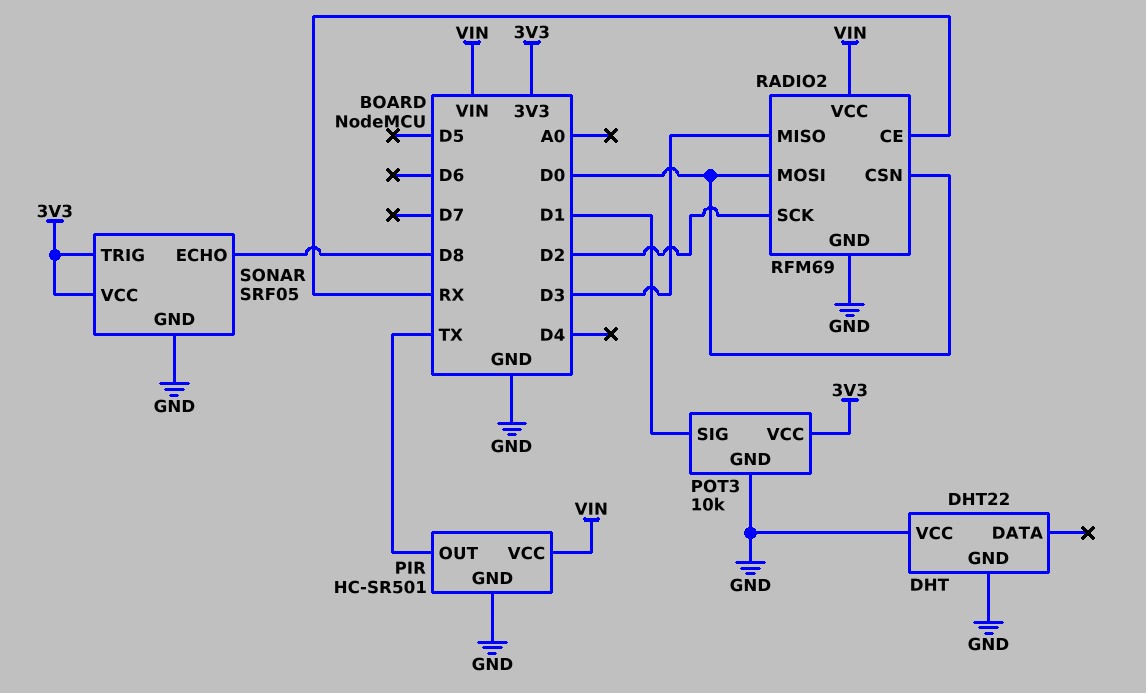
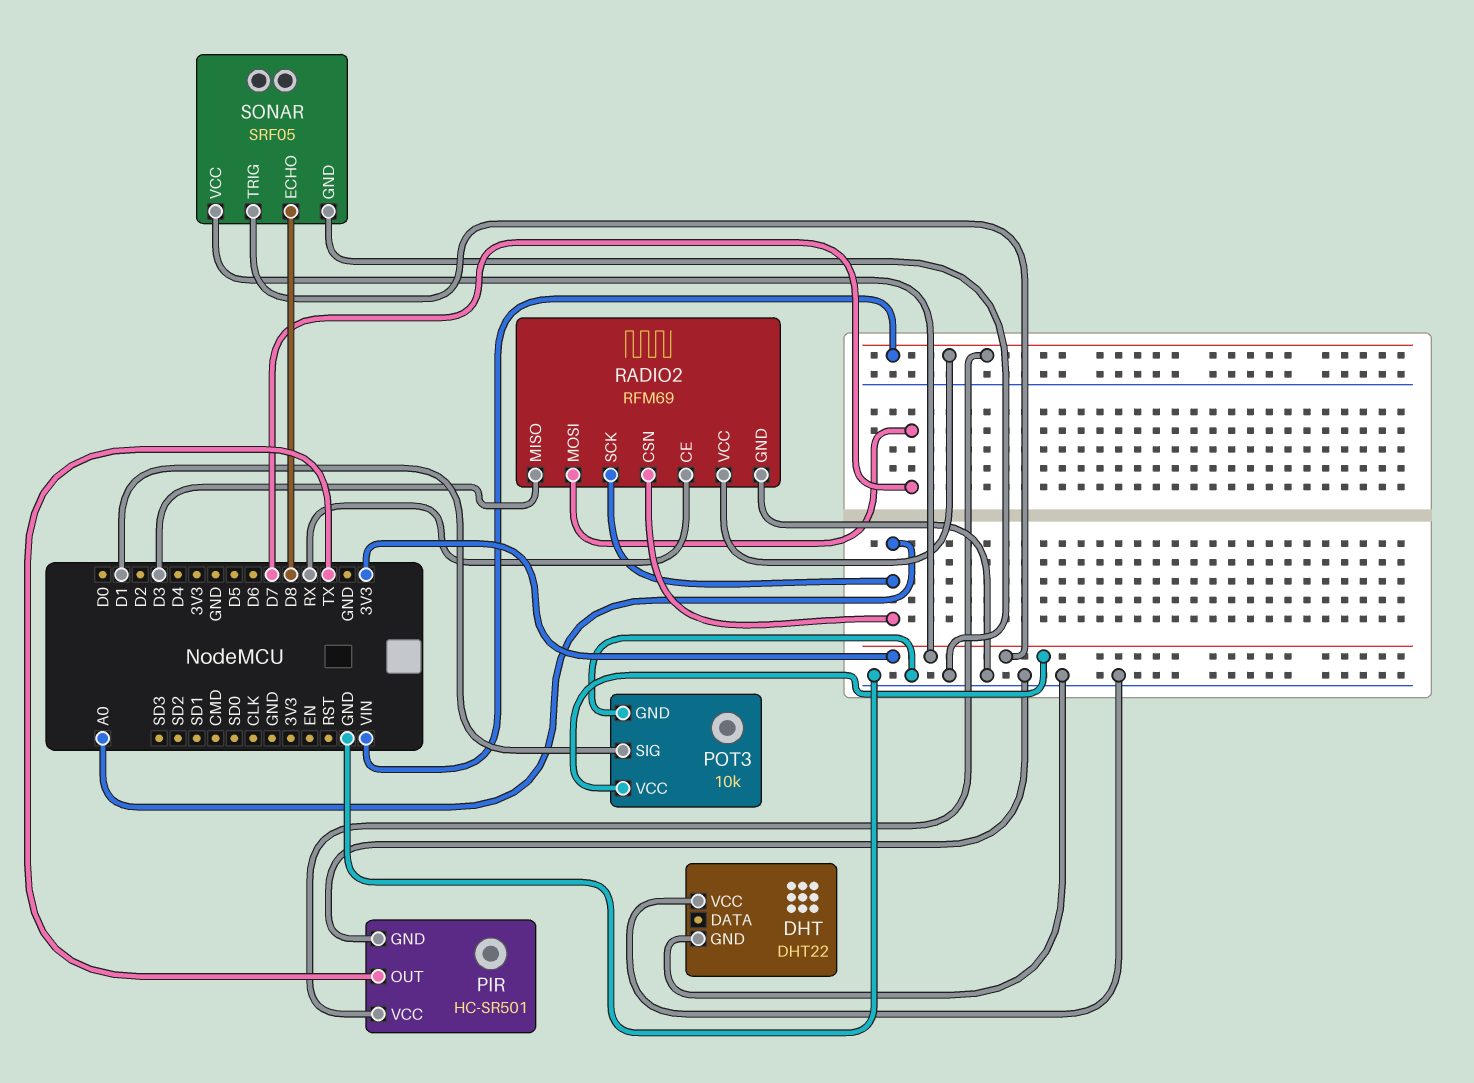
RADIO2 pin CSN: D0 -> A0
RADIO2 pin MOSI: D0 -> D7
RADIO2 pin SCK: D2 -> A0

